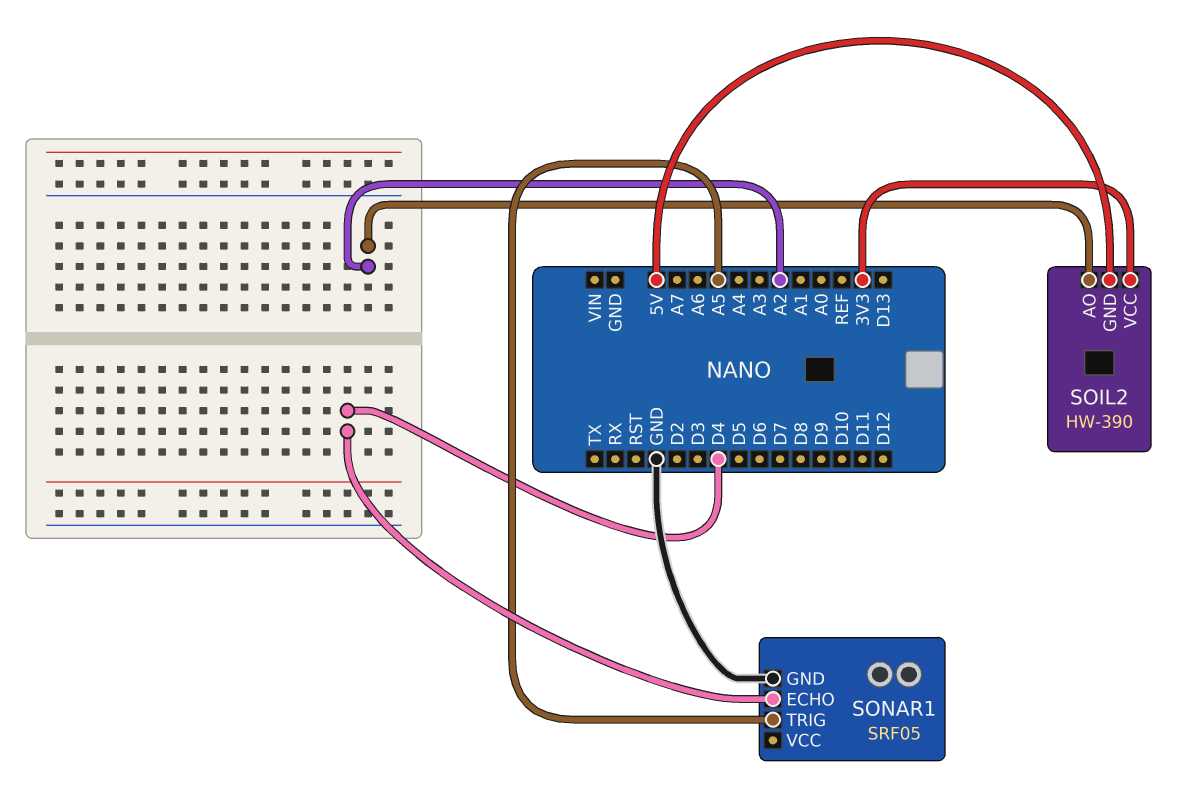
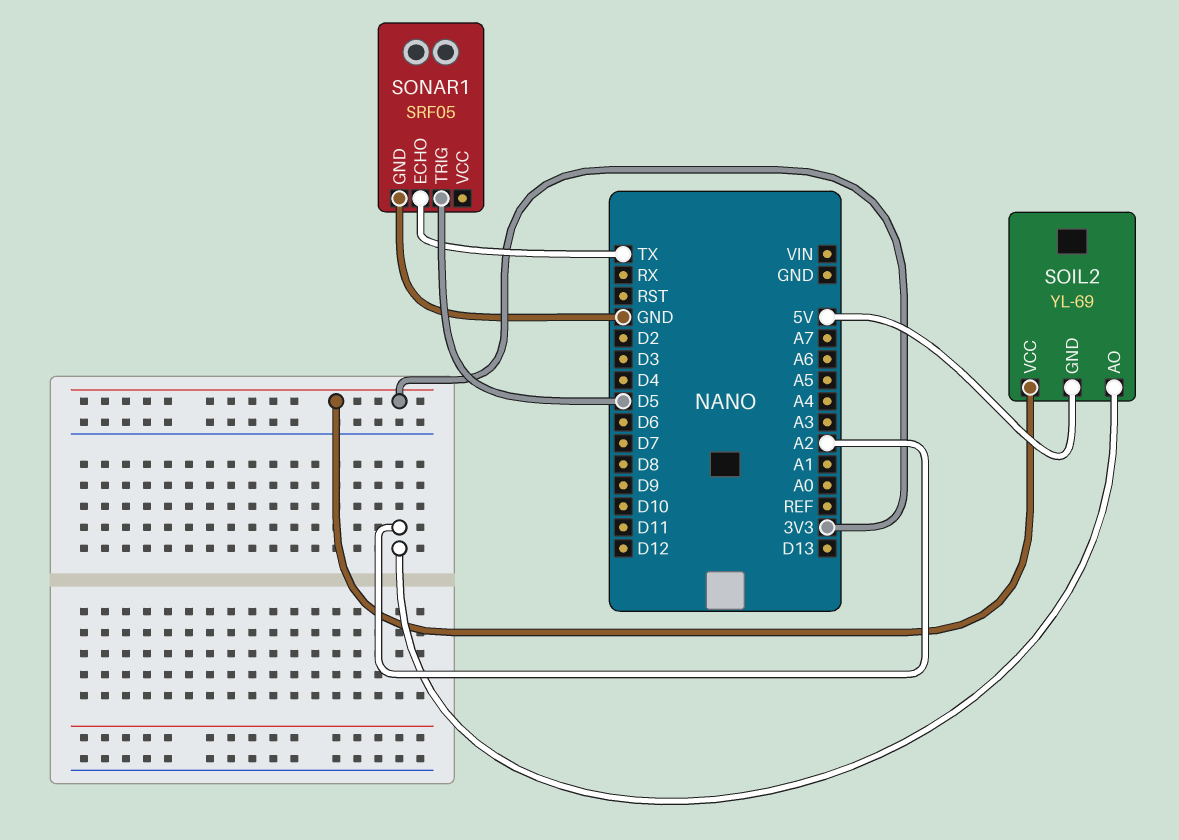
SOIL2: HW-390 -> YL-69
SONAR1 pin ECHO: D4 -> TX
SONAR1 pin TRIG: A5 -> D5

